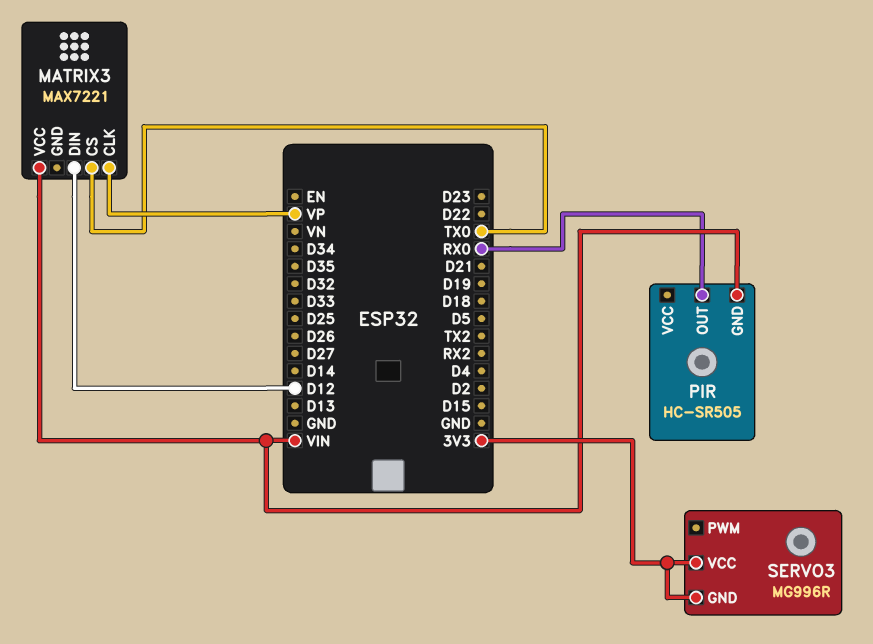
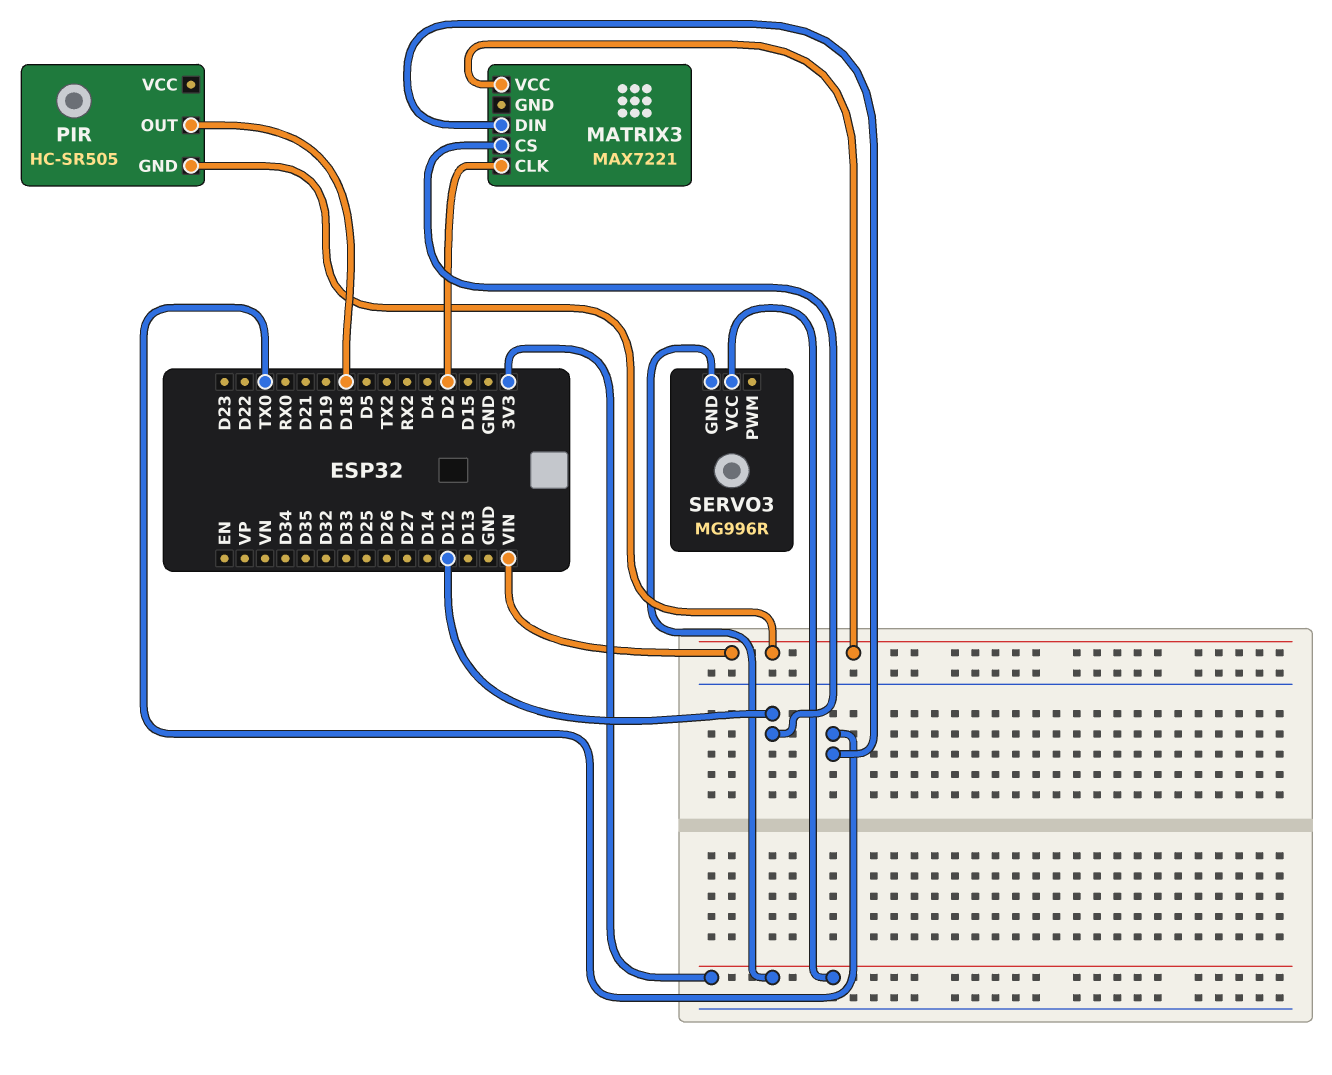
MATRIX3 pin CLK: VP -> D2
MATRIX3 pin CS: TX0 -> D12
MATRIX3 pin DIN: D12 -> TX0
PIR pin OUT: RX0 -> D18

